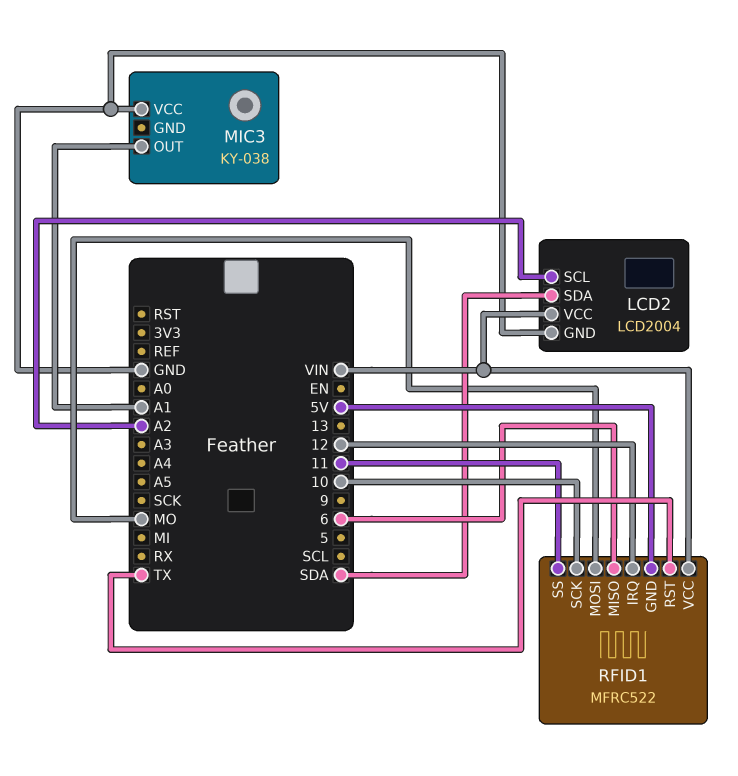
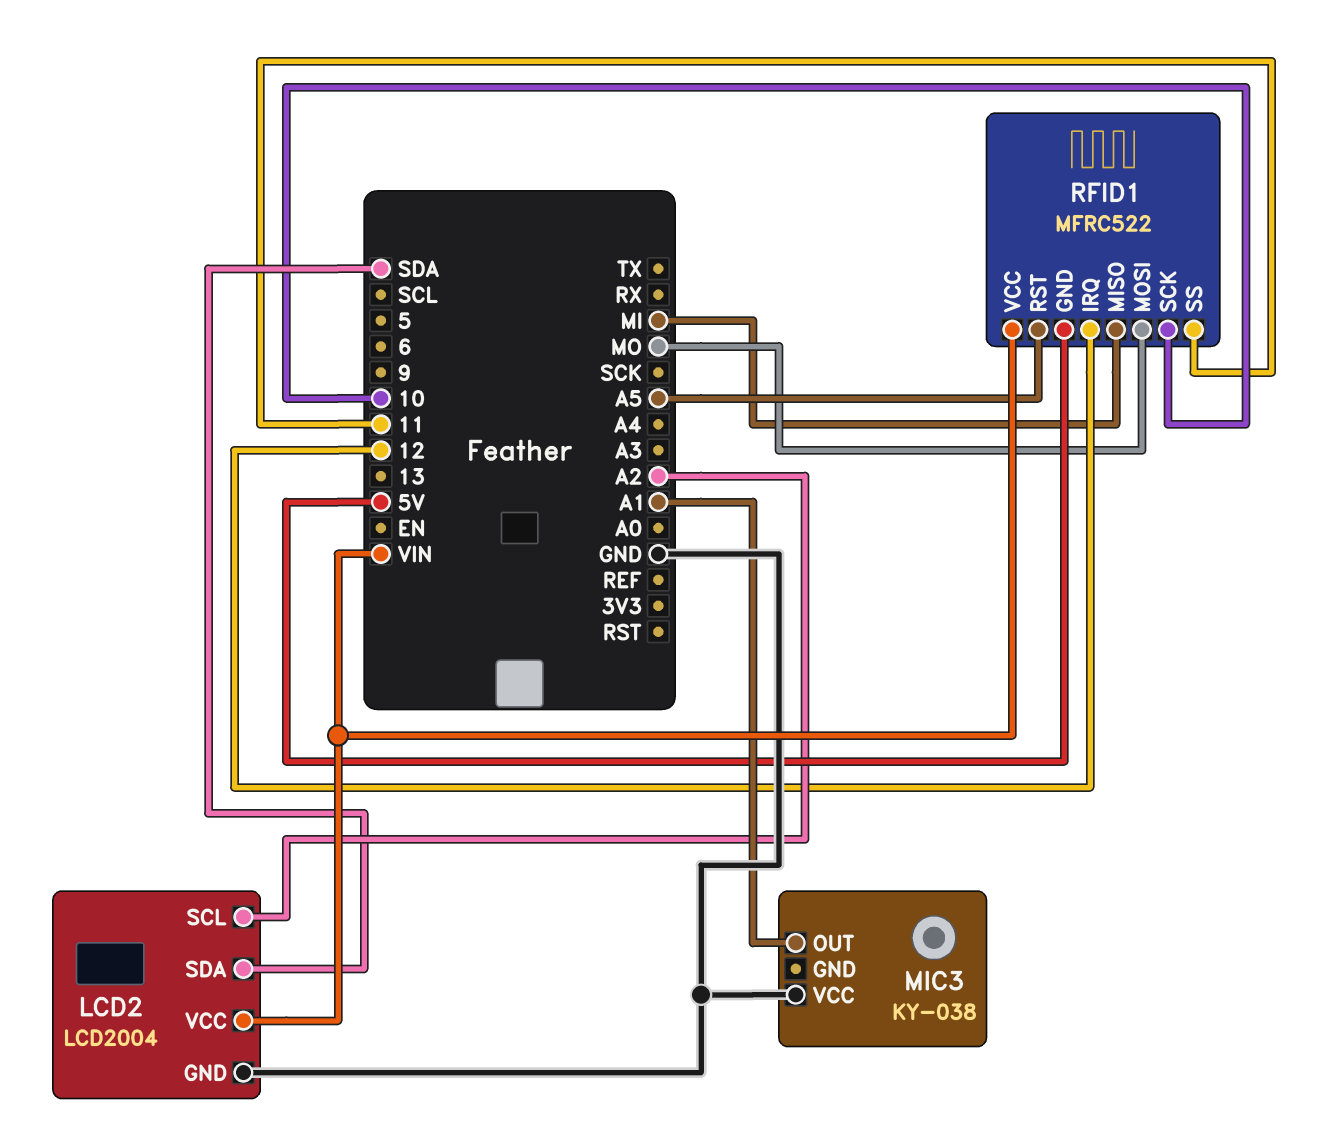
RFID1 pin MISO: 6 -> MI
RFID1 pin RST: TX -> A5

